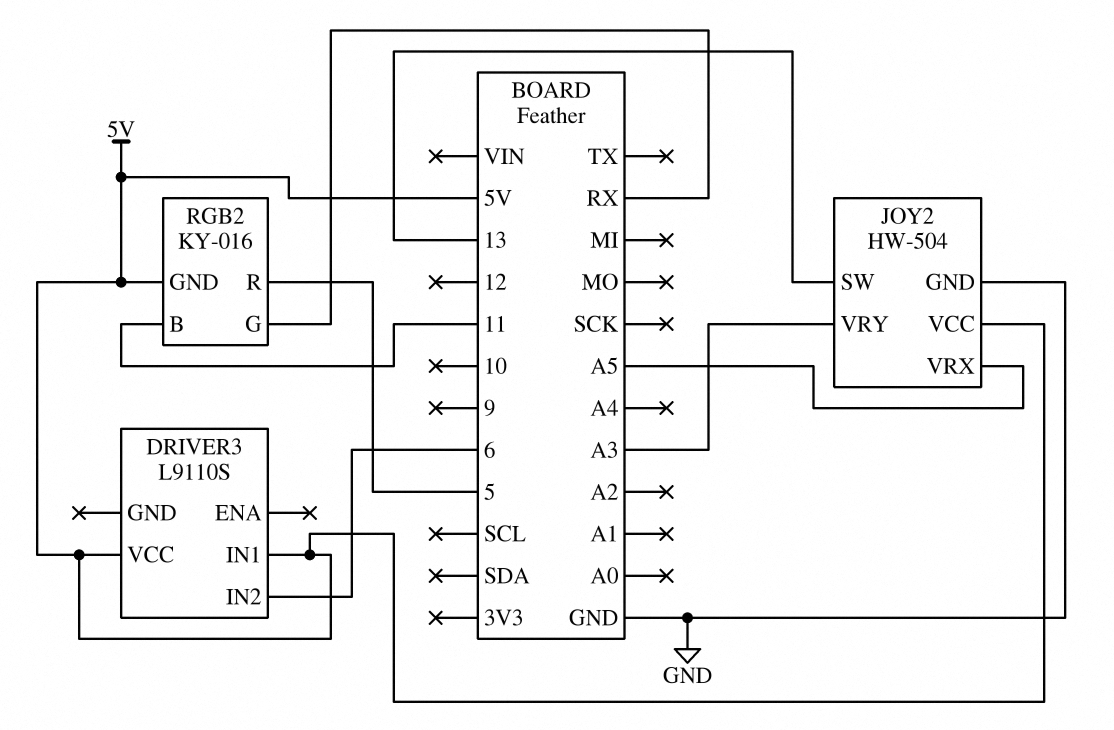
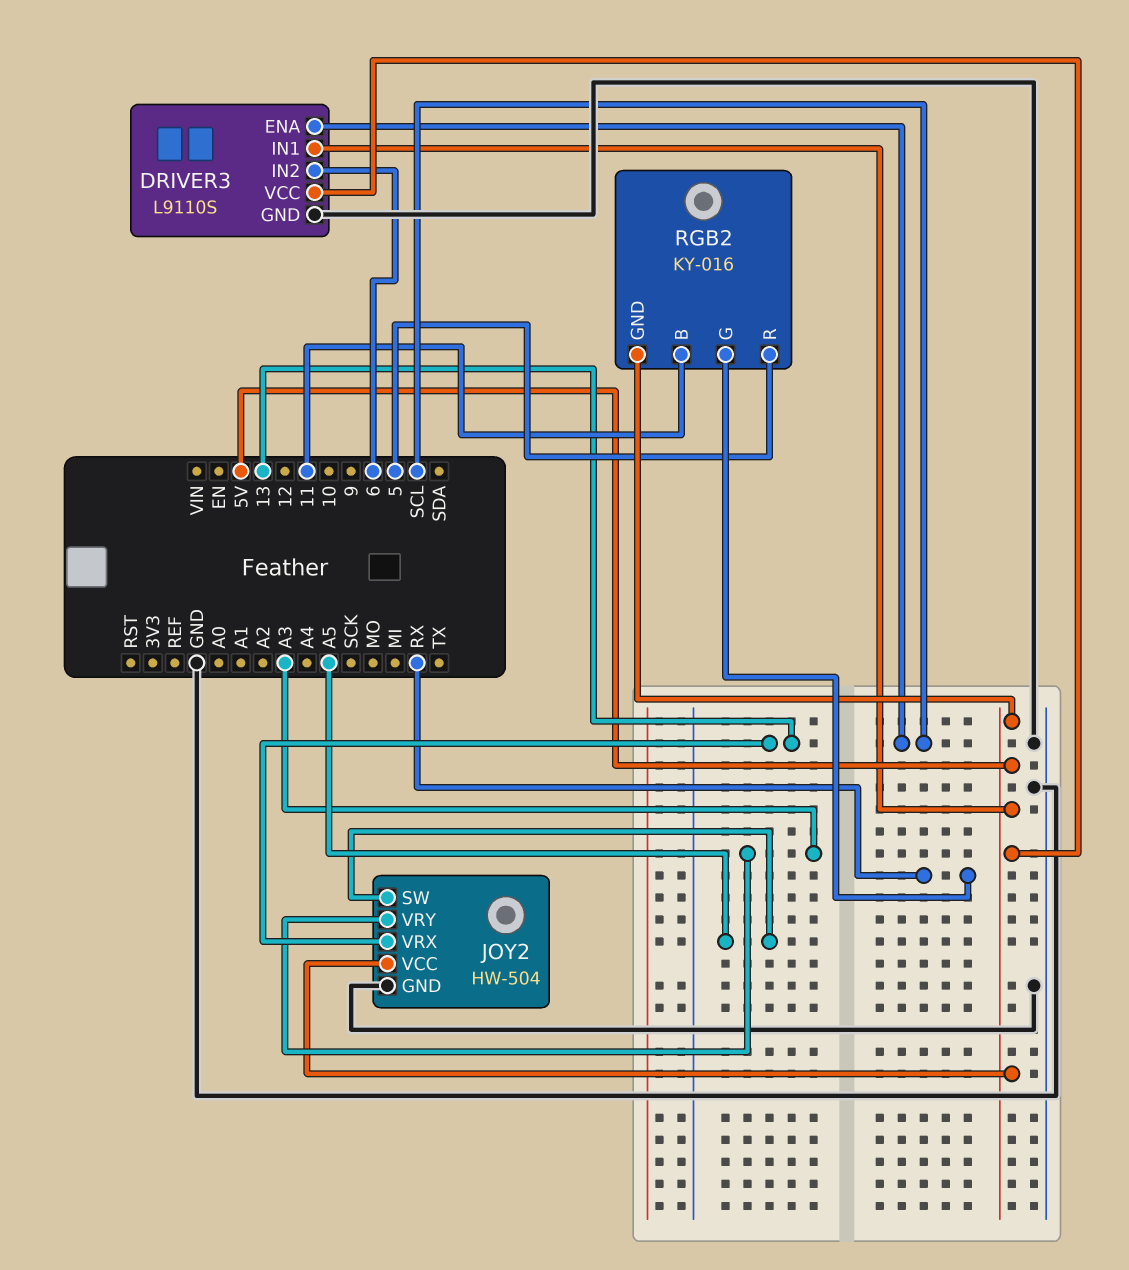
DRIVER3 pin ENA: none -> SCL
DRIVER3 pin GND: none -> GND
JOY2 pin SW: 13 -> A5
JOY2 pin VRX: A5 -> 13

